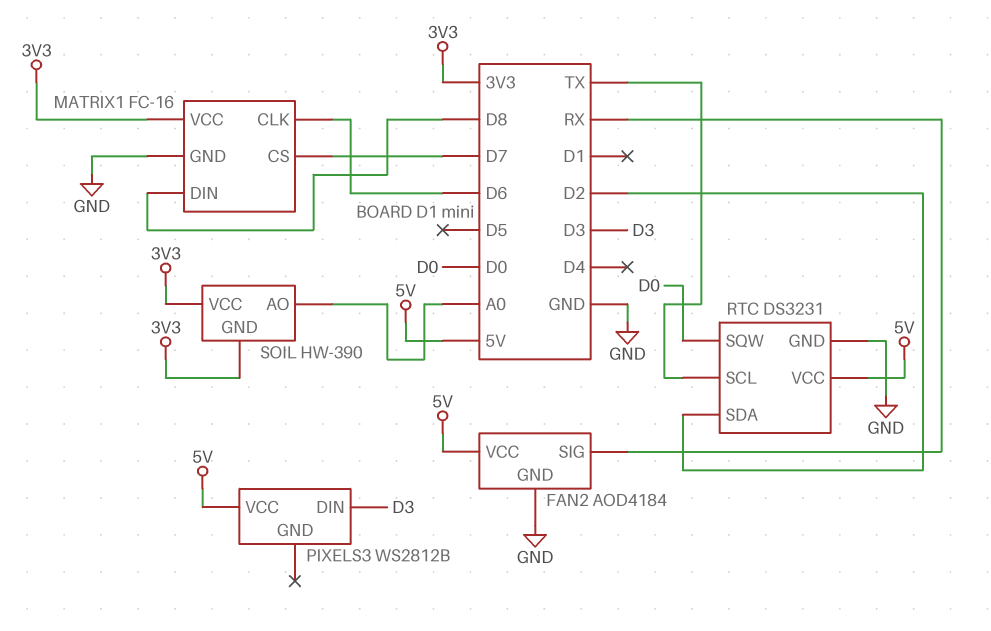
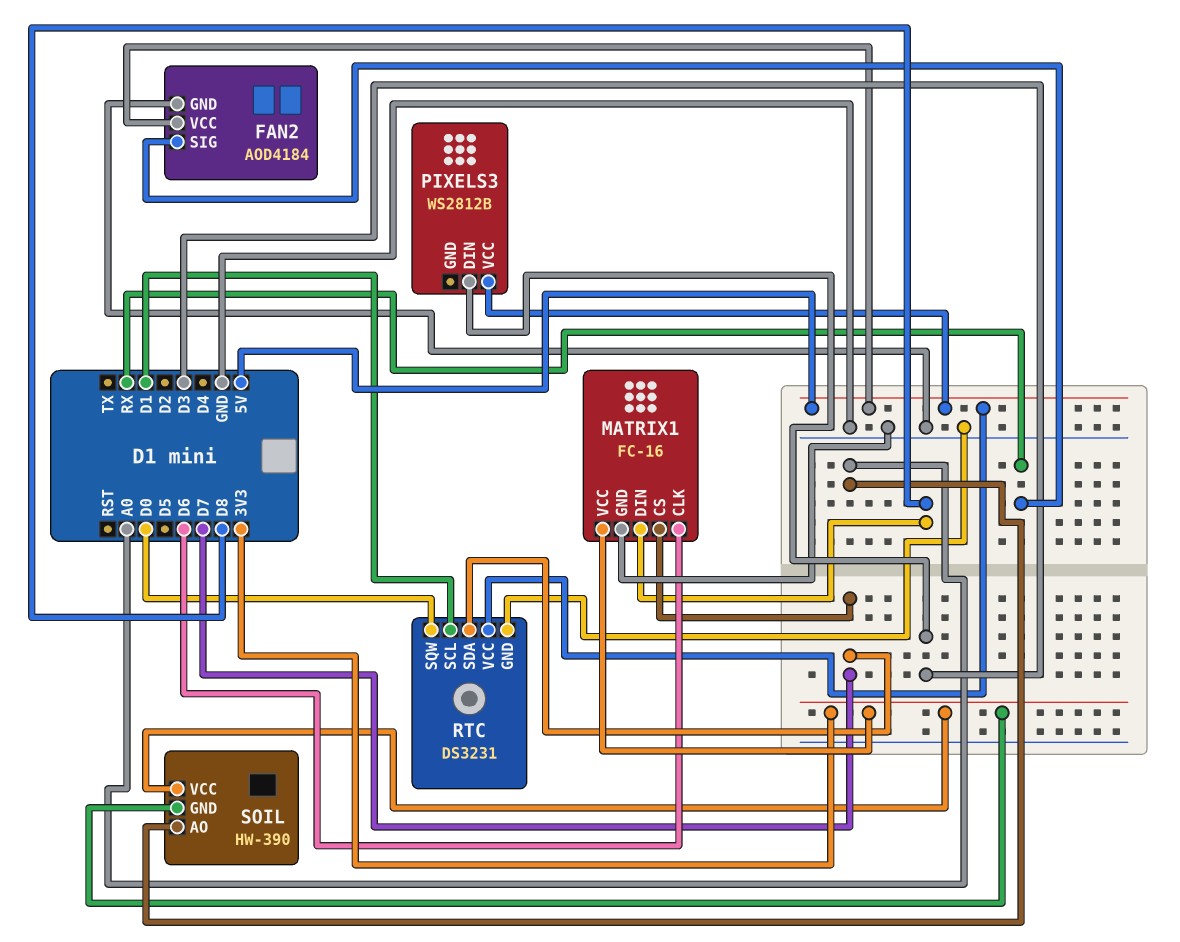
RTC pin SCL: TX -> D1
RTC pin SDA: D2 -> D7

